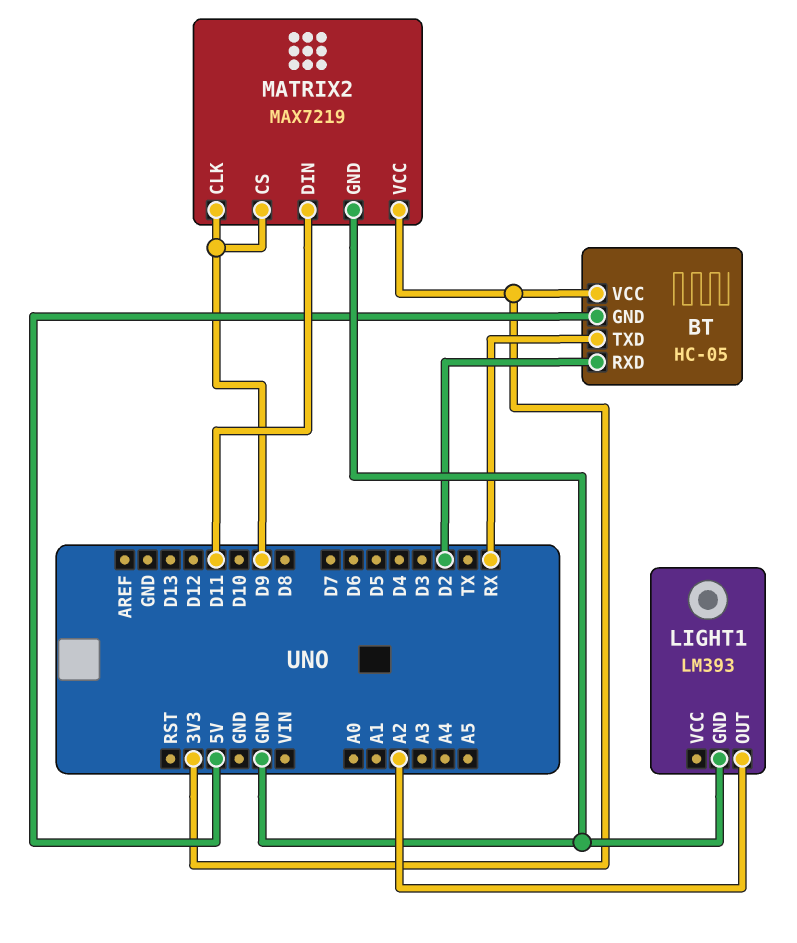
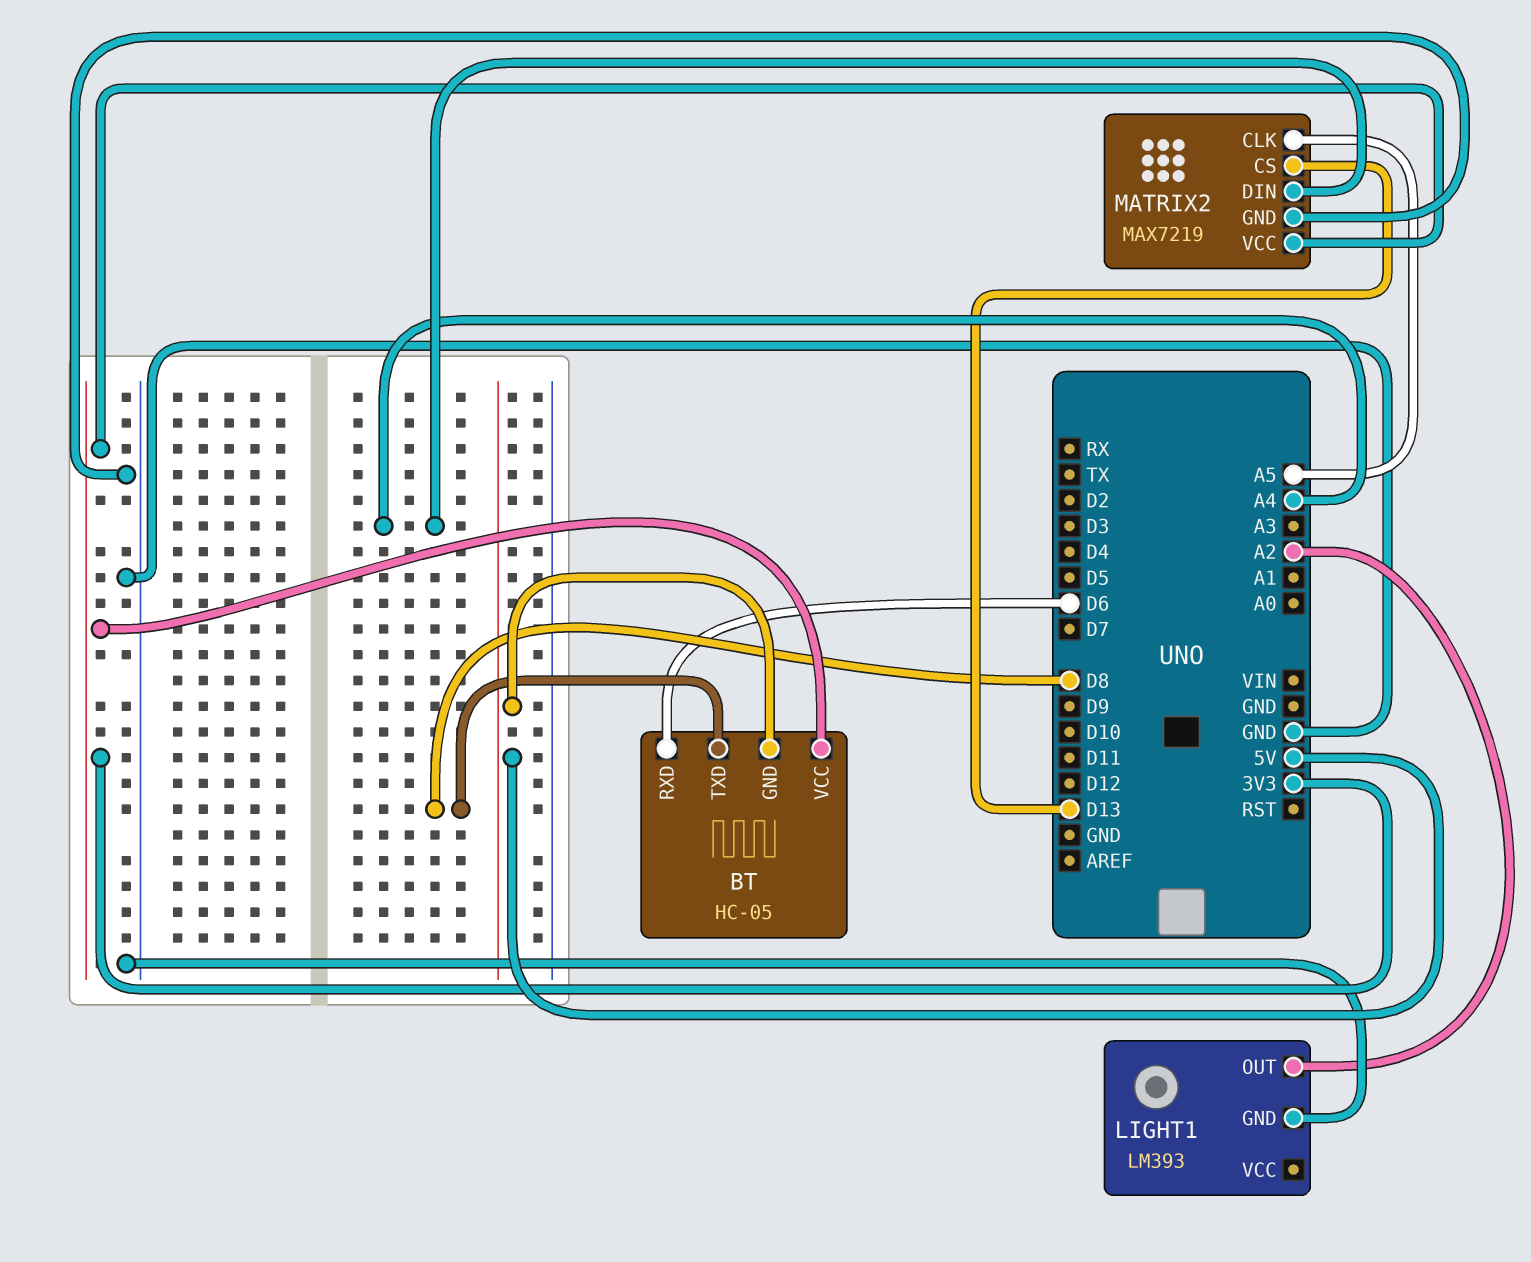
BT pin RXD: D2 -> D6
BT pin TXD: RX -> D8
MATRIX2 pin CLK: D9 -> A5
MATRIX2 pin CS: D9 -> D13
MATRIX2 pin DIN: D11 -> A4

